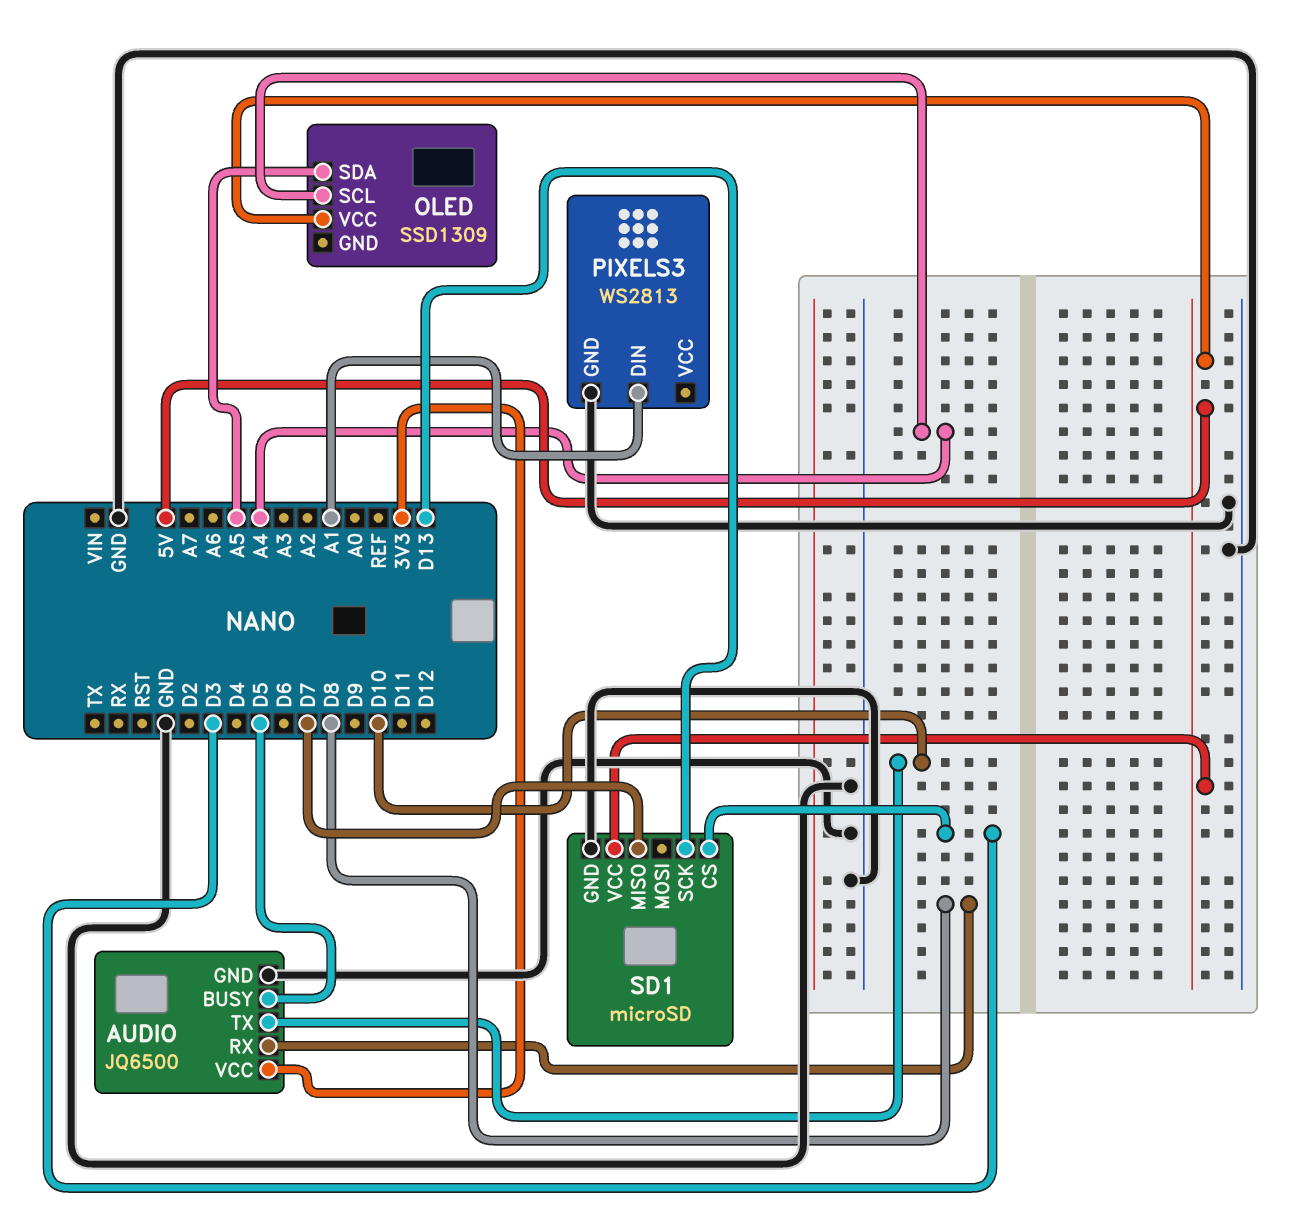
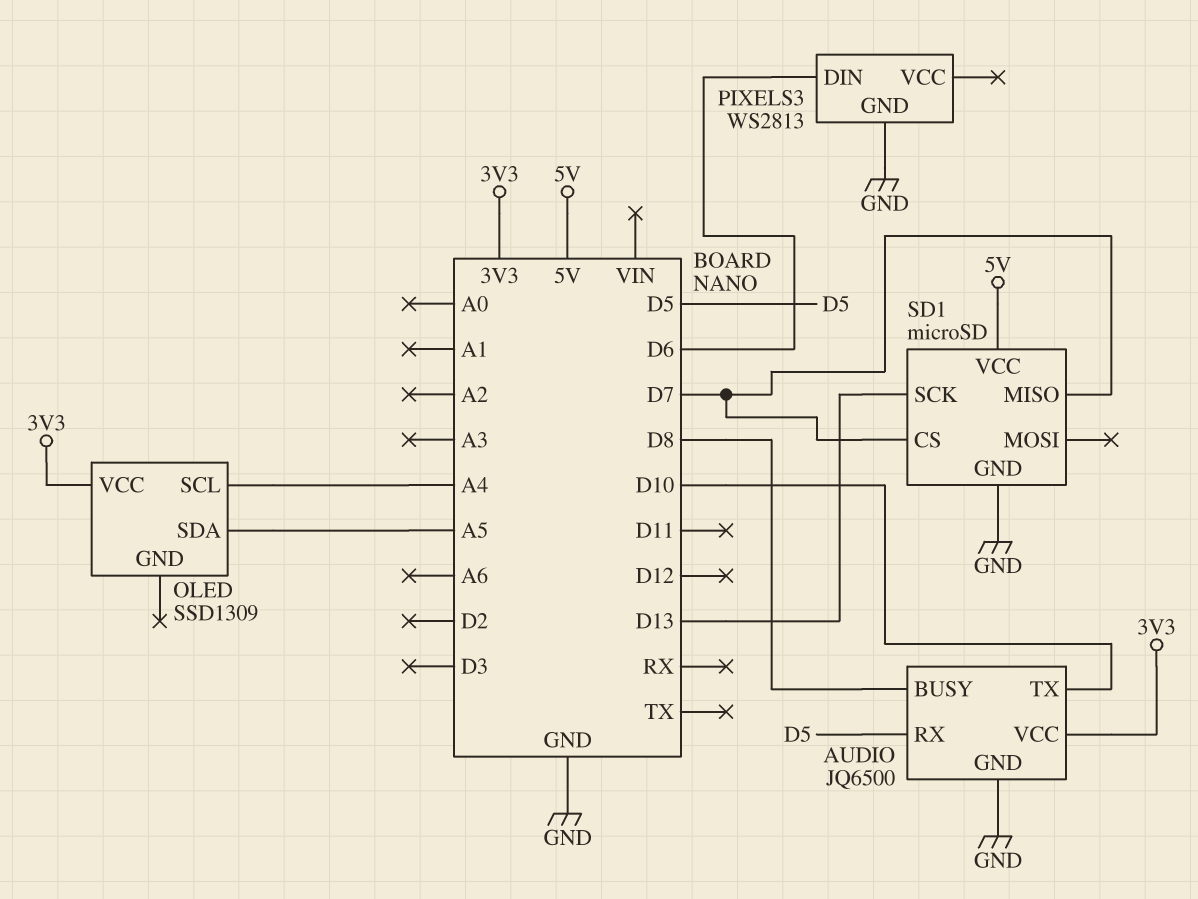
AUDIO pin BUSY: D5 -> D8
AUDIO pin RX: D8 -> D5
OLED pin VCC: 5V -> 3V3
PIXELS3 pin DIN: A1 -> D6
SD1 pin CS: D3 -> D7

